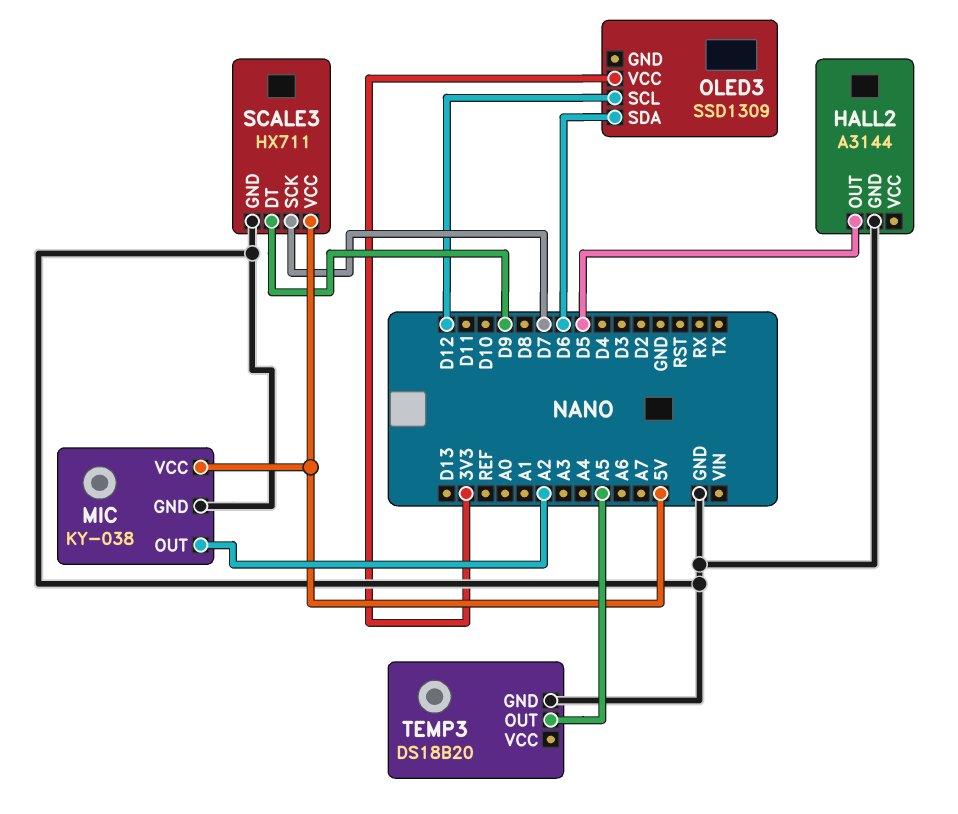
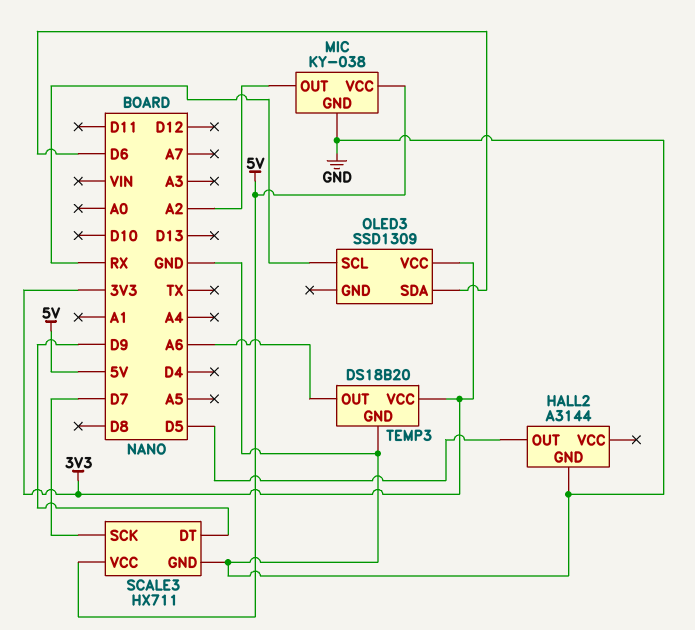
OLED3 pin SCL: D12 -> RX
TEMP3 pin OUT: A5 -> A6
TEMP3 pin VCC: none -> 3V3

